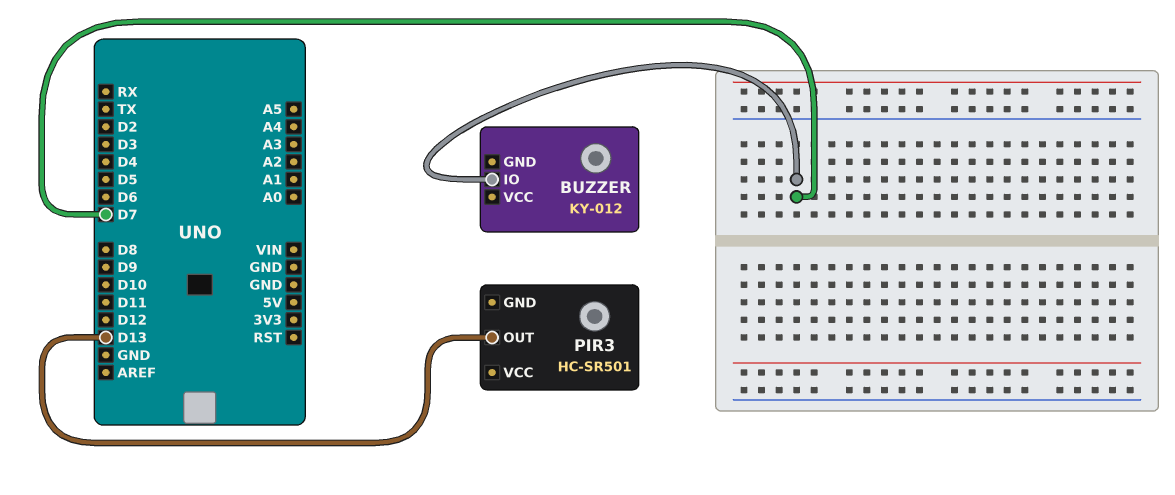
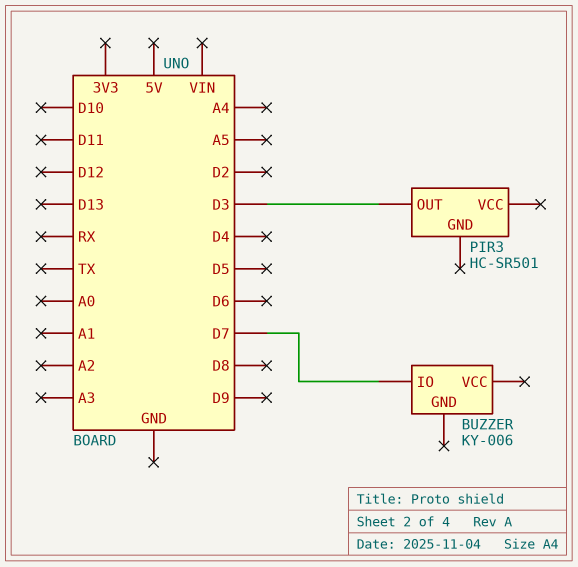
BUZZER: KY-012 -> KY-006
PIR3 pin OUT: D13 -> D3

